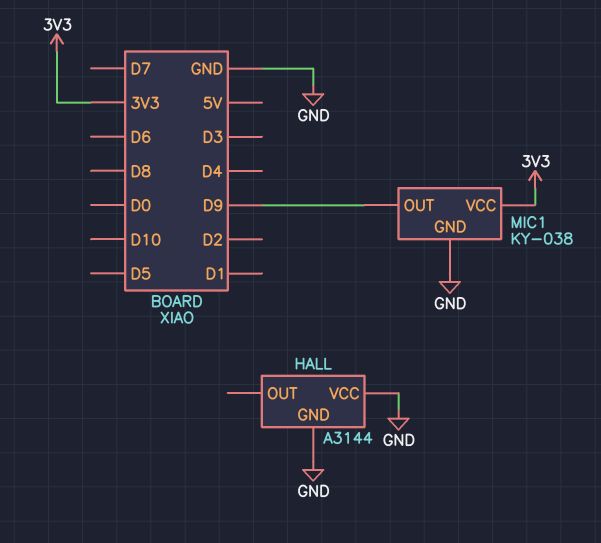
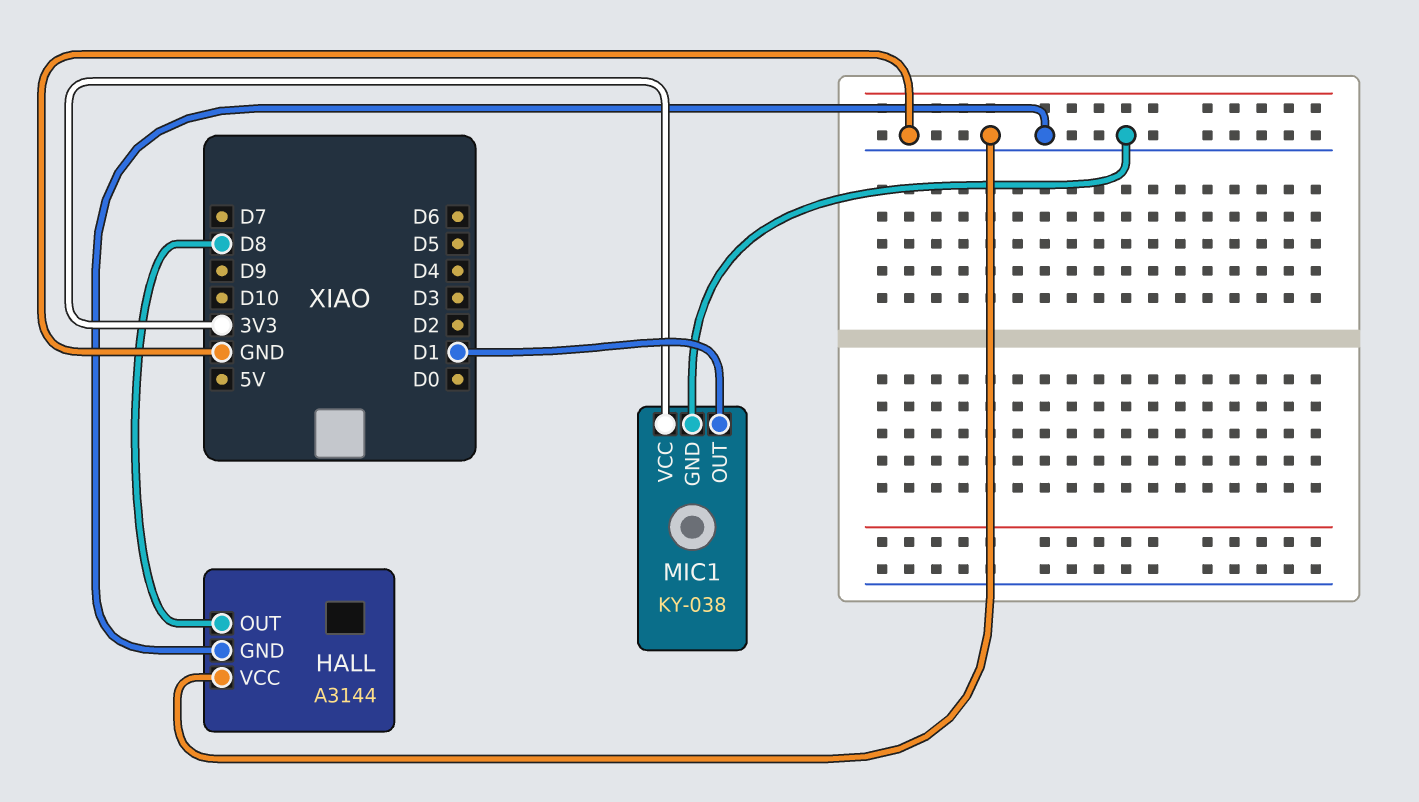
HALL pin OUT: none -> D8
MIC1 pin OUT: D9 -> D1

